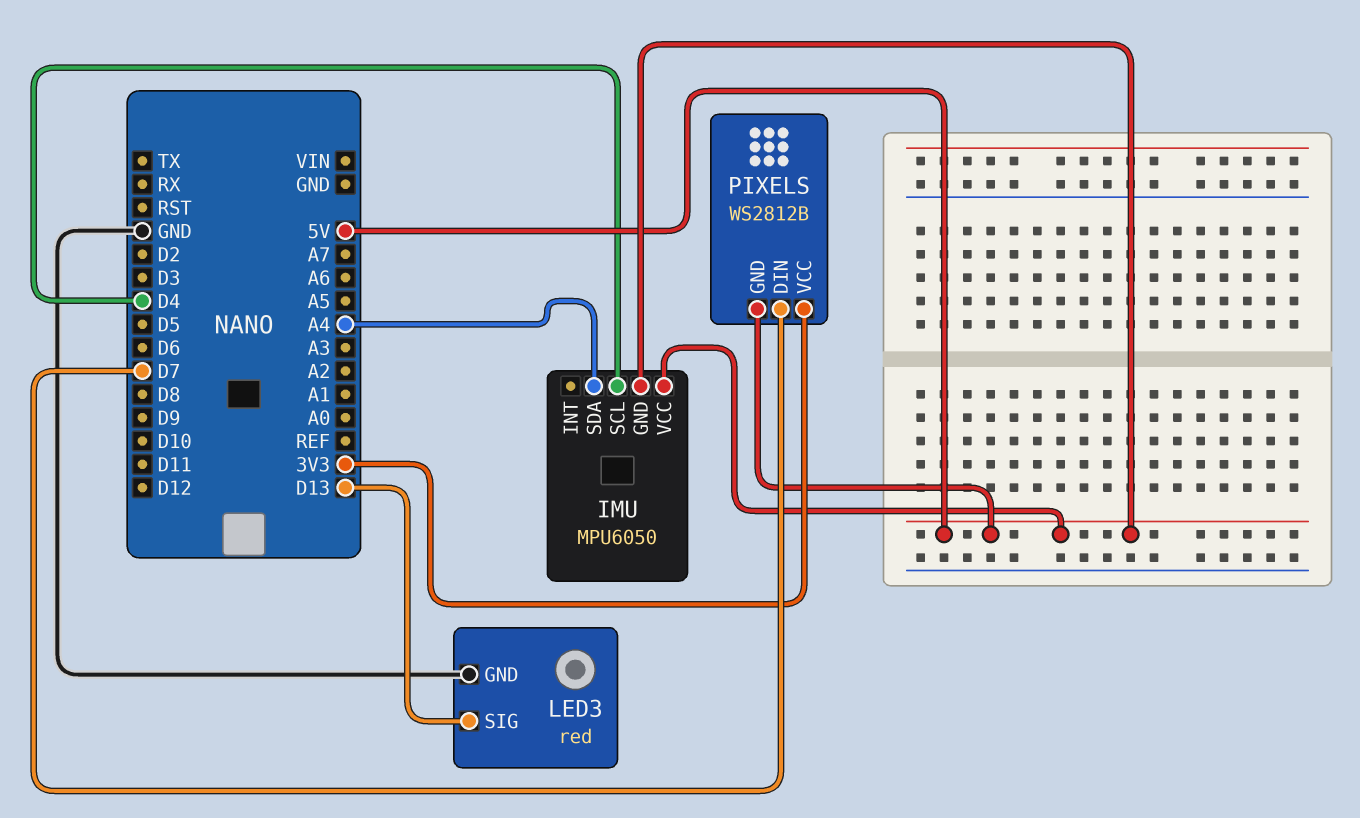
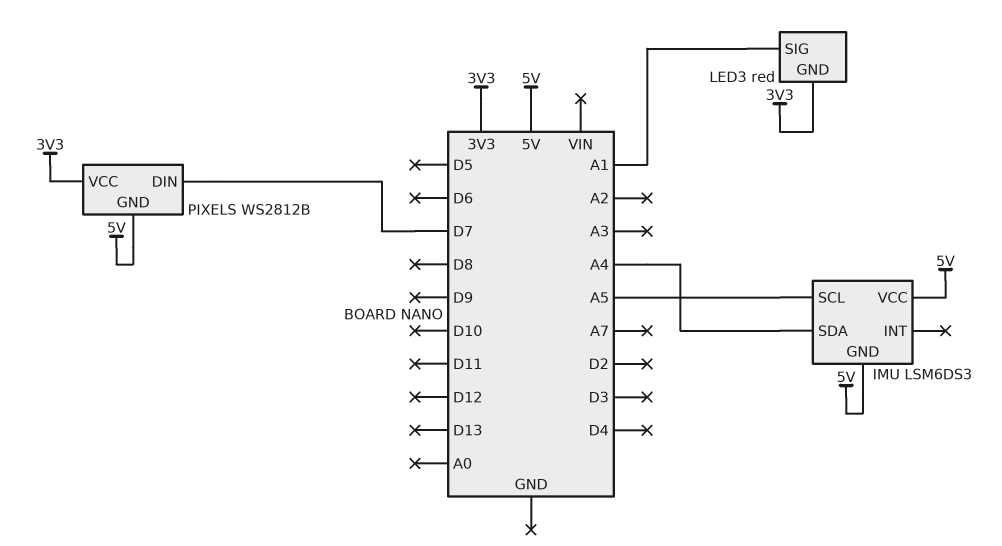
IMU: MPU6050 -> LSM6DS3
IMU pin SCL: D4 -> A5
LED3 pin GND: GND -> 3V3
LED3 pin SIG: D13 -> A1

